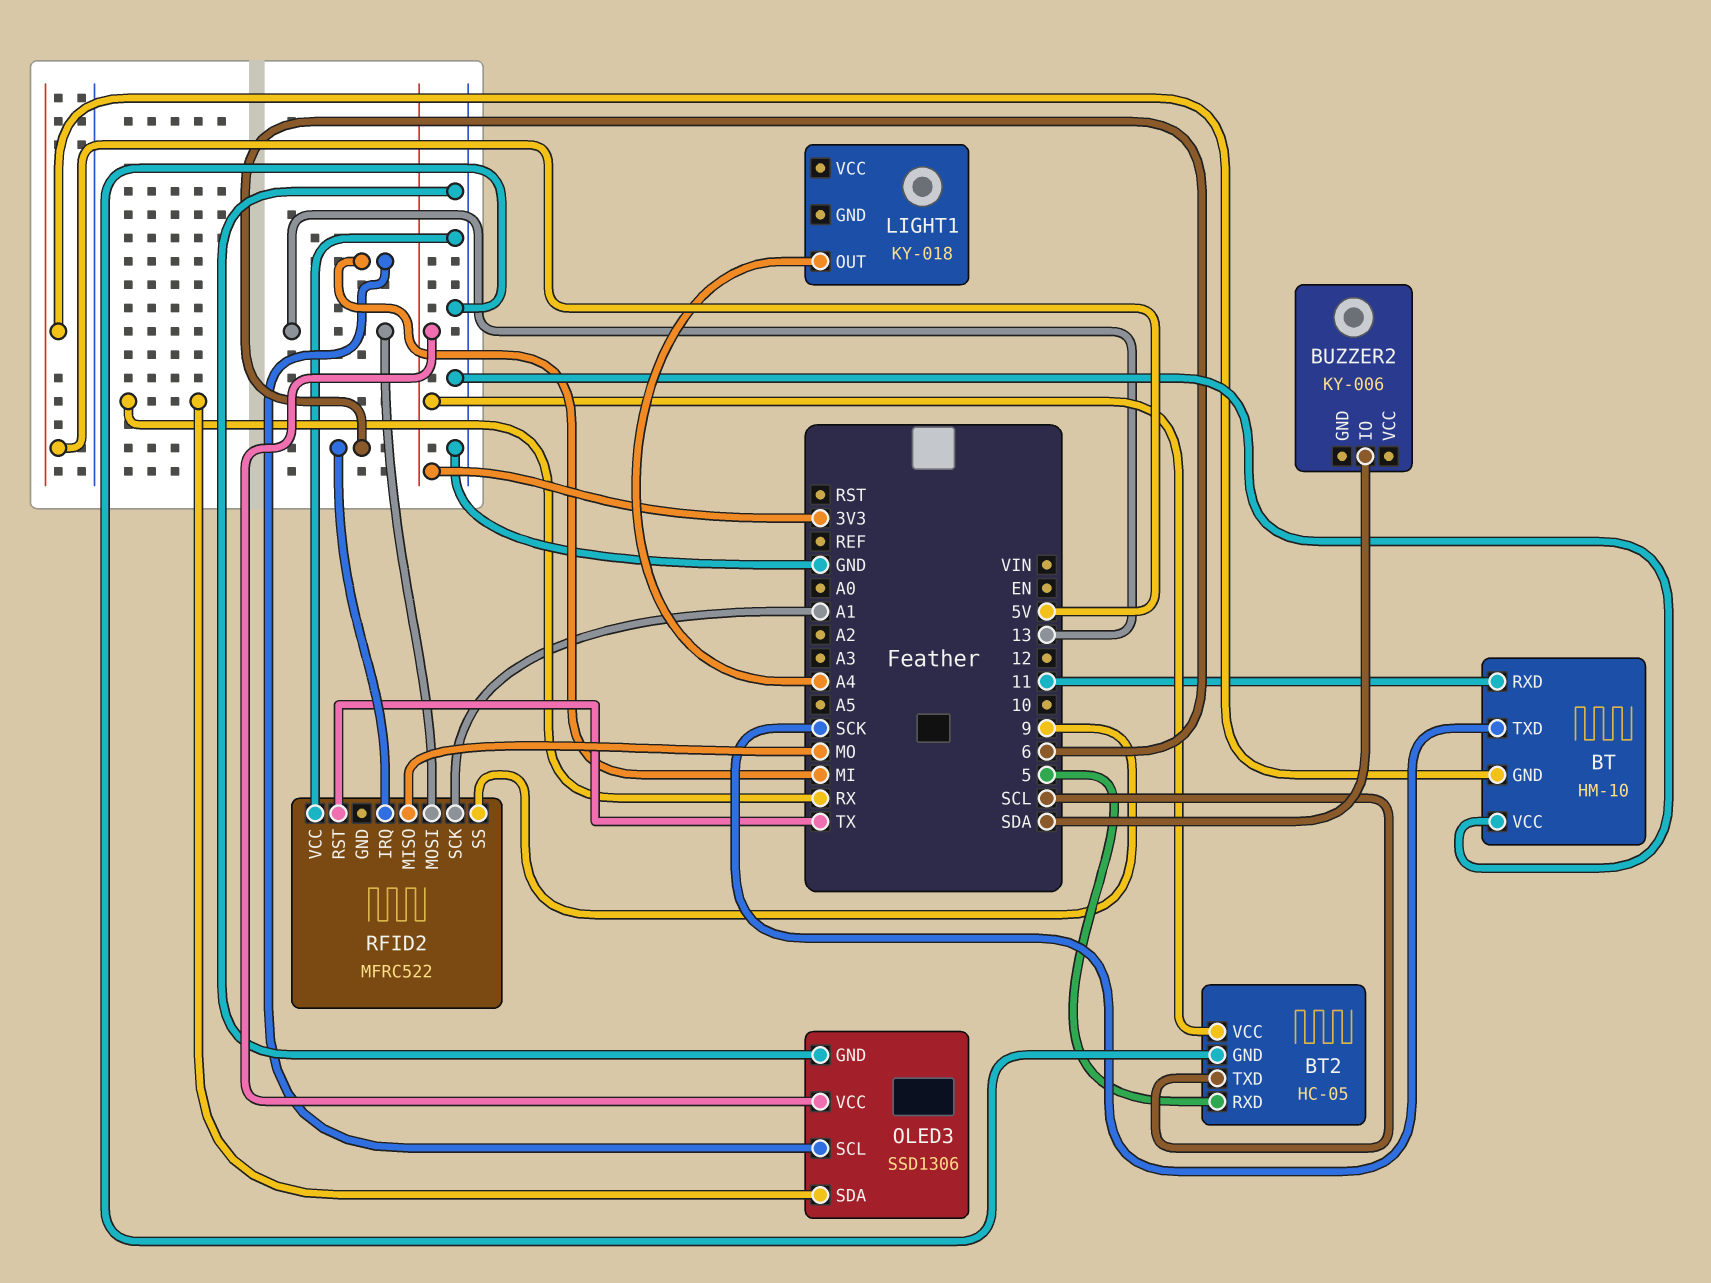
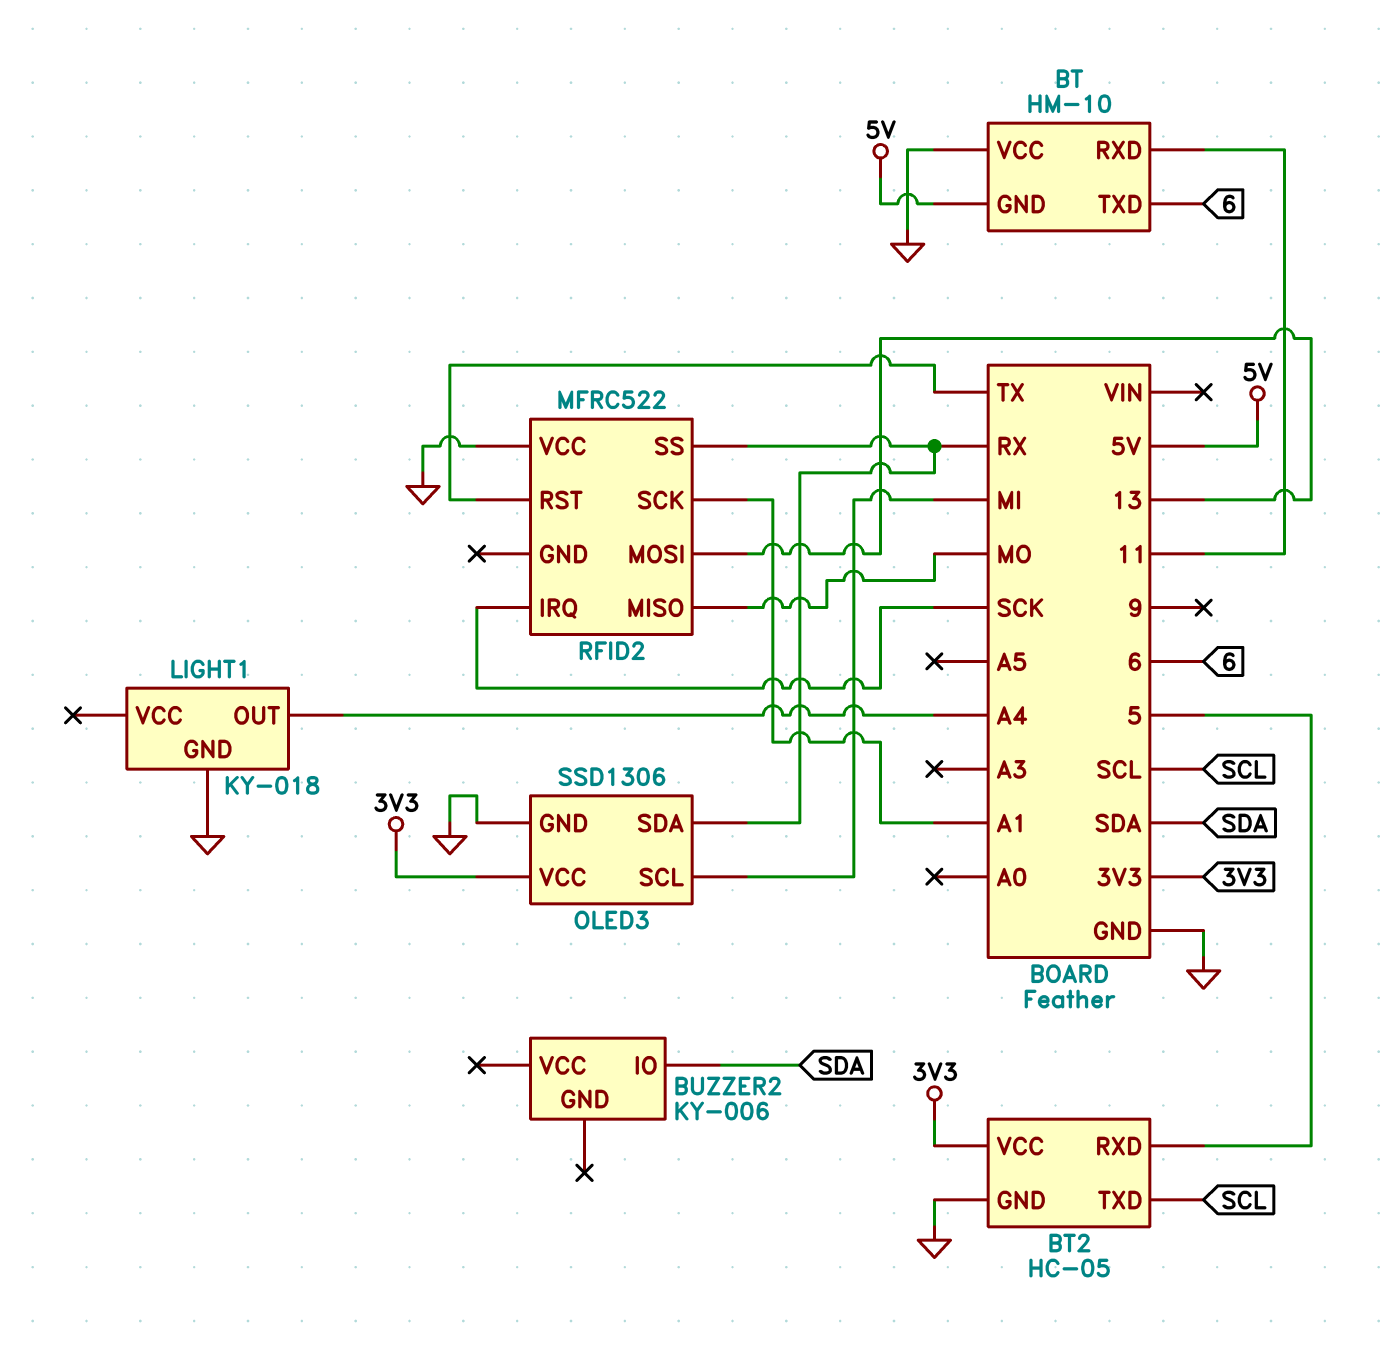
BT pin TXD: SCK -> 6
LIGHT1 pin GND: none -> GND
RFID2 pin IRQ: 6 -> SCK
RFID2 pin SS: 9 -> RX

